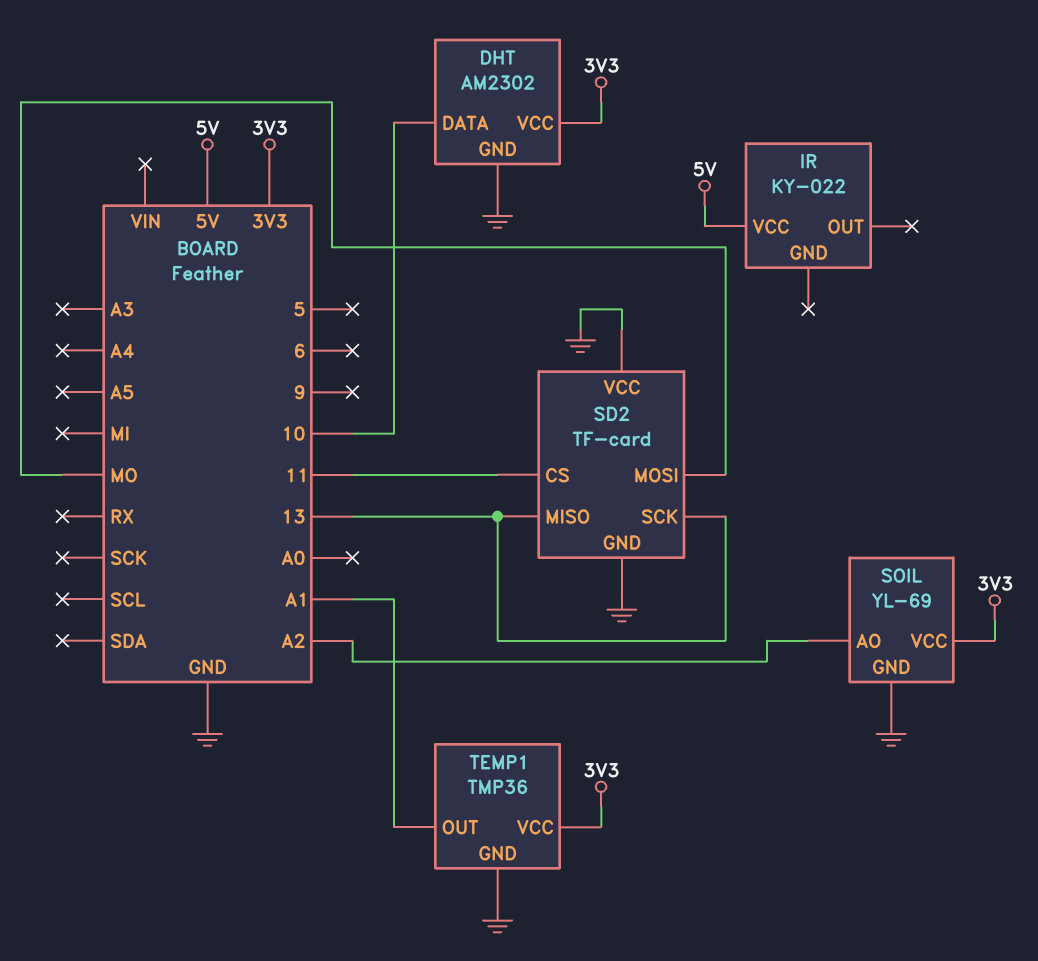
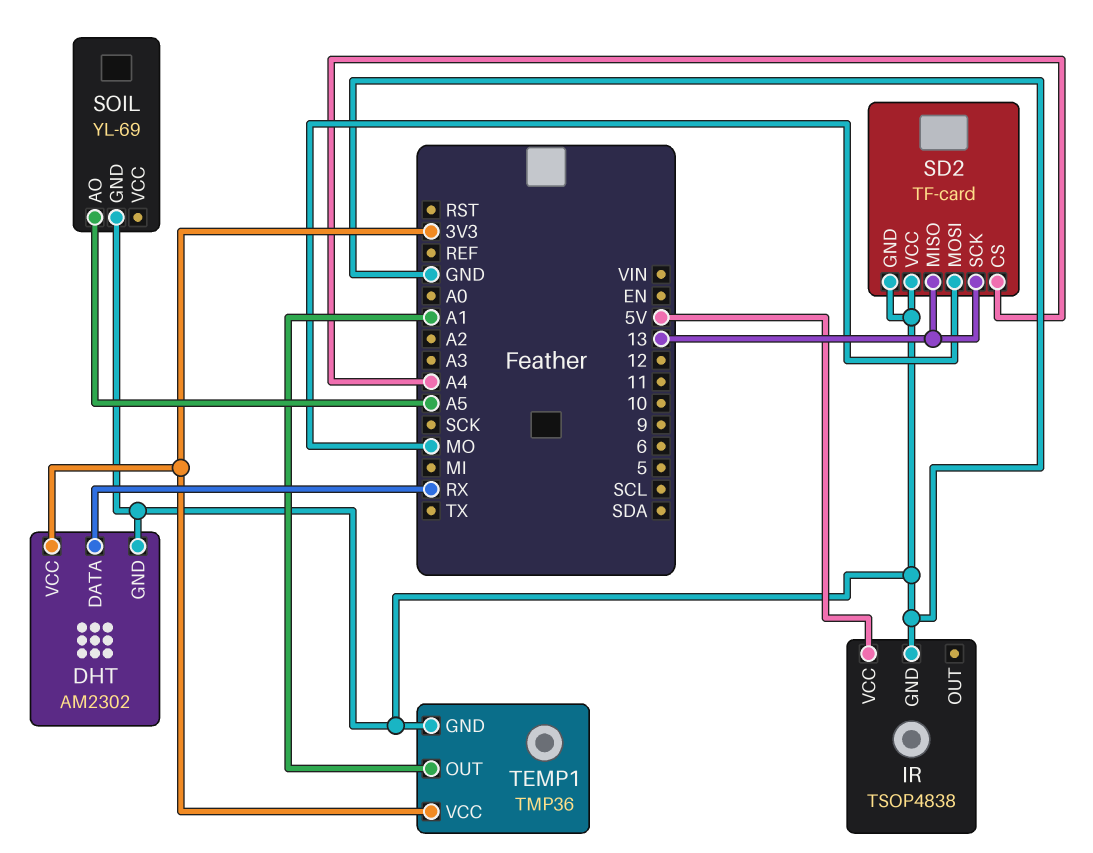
DHT pin DATA: 10 -> RX
IR: KY-022 -> TSOP4838
IR pin GND: none -> GND
SD2 pin CS: 11 -> A4
SOIL pin AO: A2 -> A5
SOIL pin VCC: 3V3 -> none

